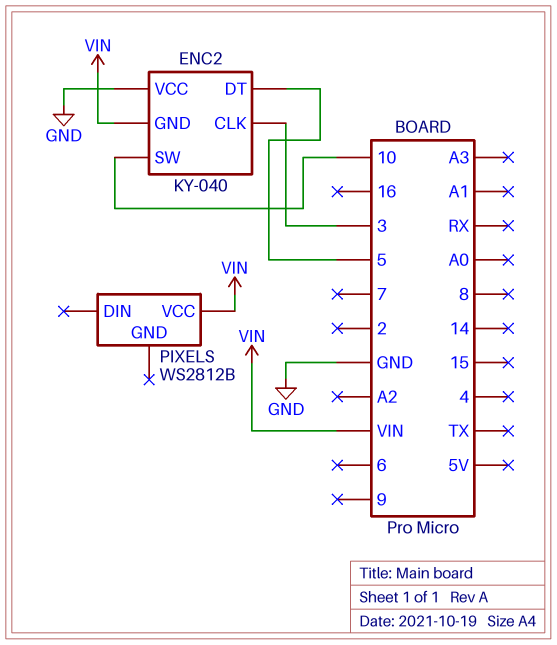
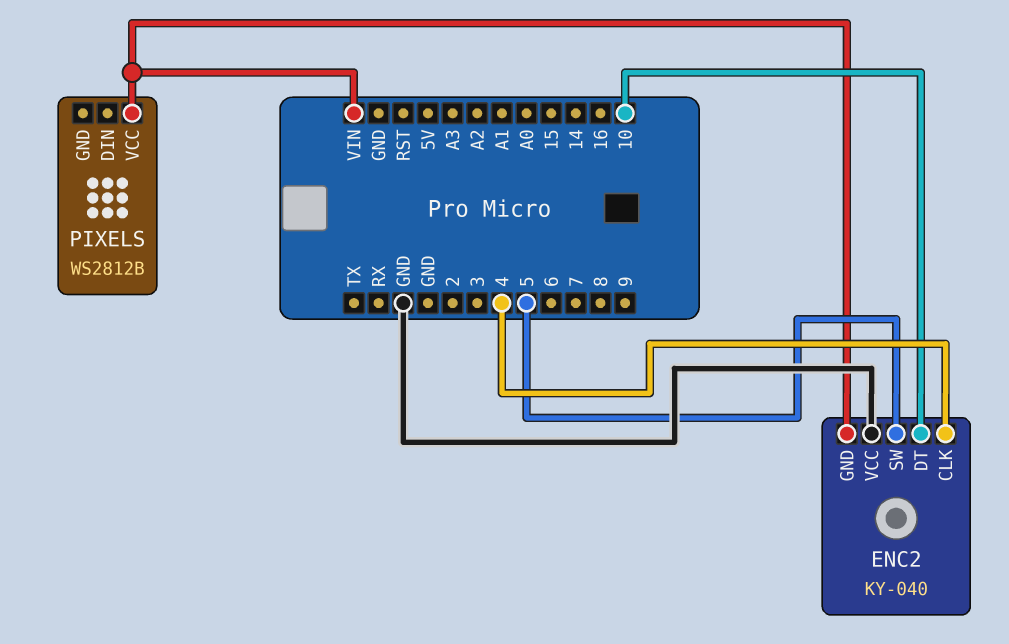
ENC2 pin CLK: 3 -> 4
ENC2 pin DT: 5 -> 10
ENC2 pin SW: 10 -> 5

